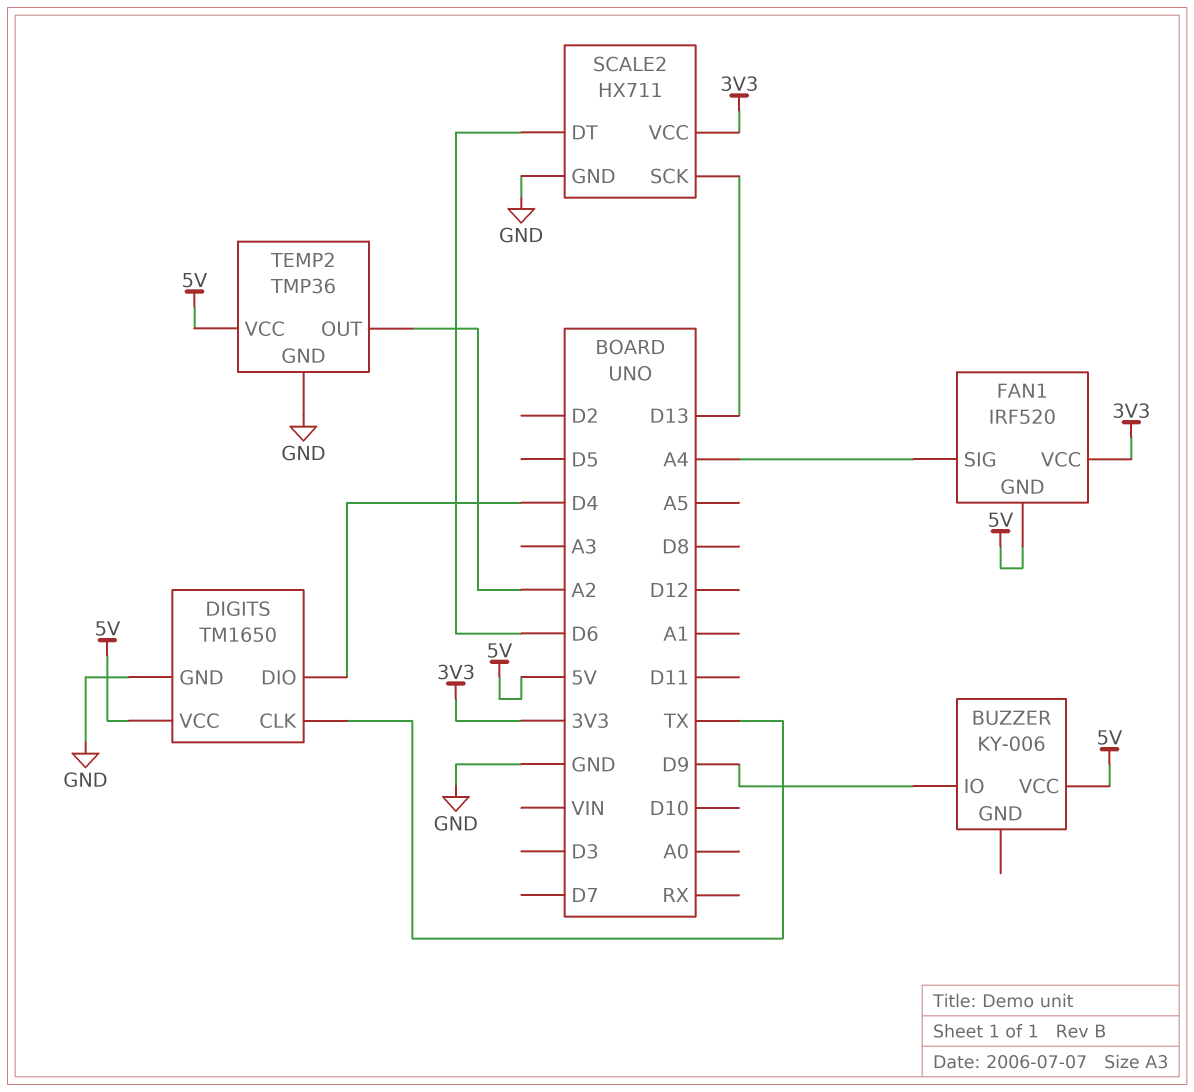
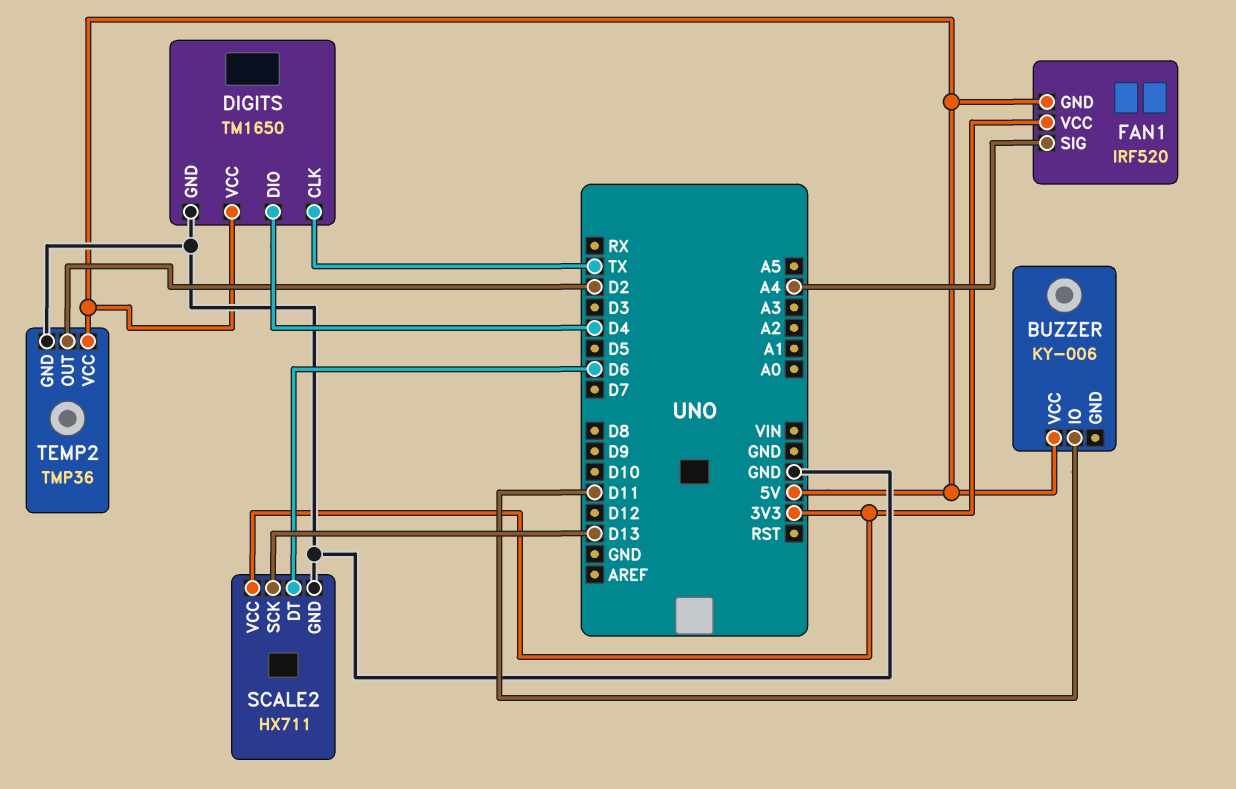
BUZZER pin IO: D9 -> D11
TEMP2 pin OUT: A2 -> D2

